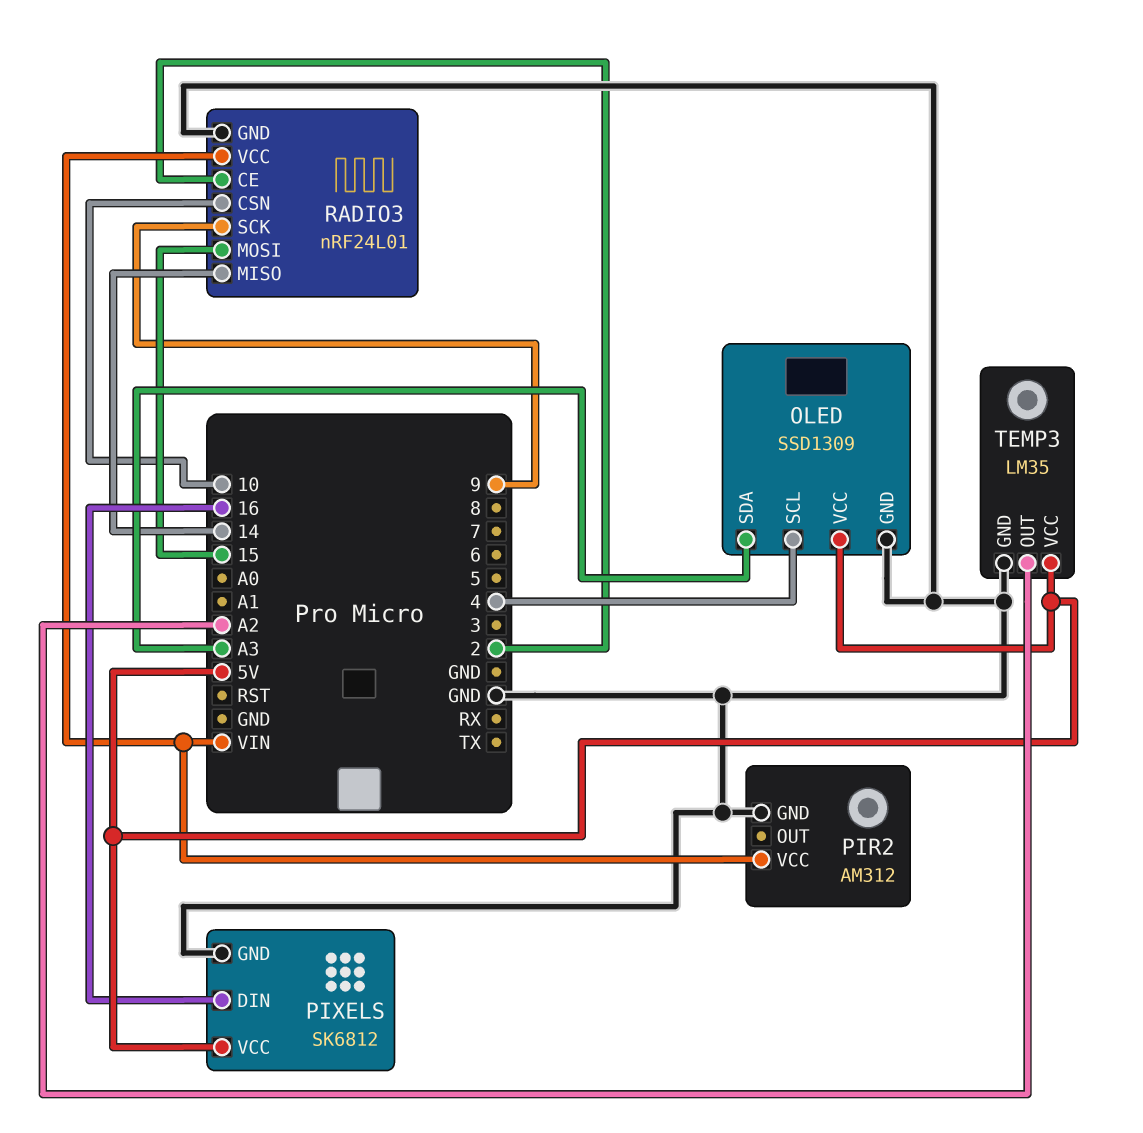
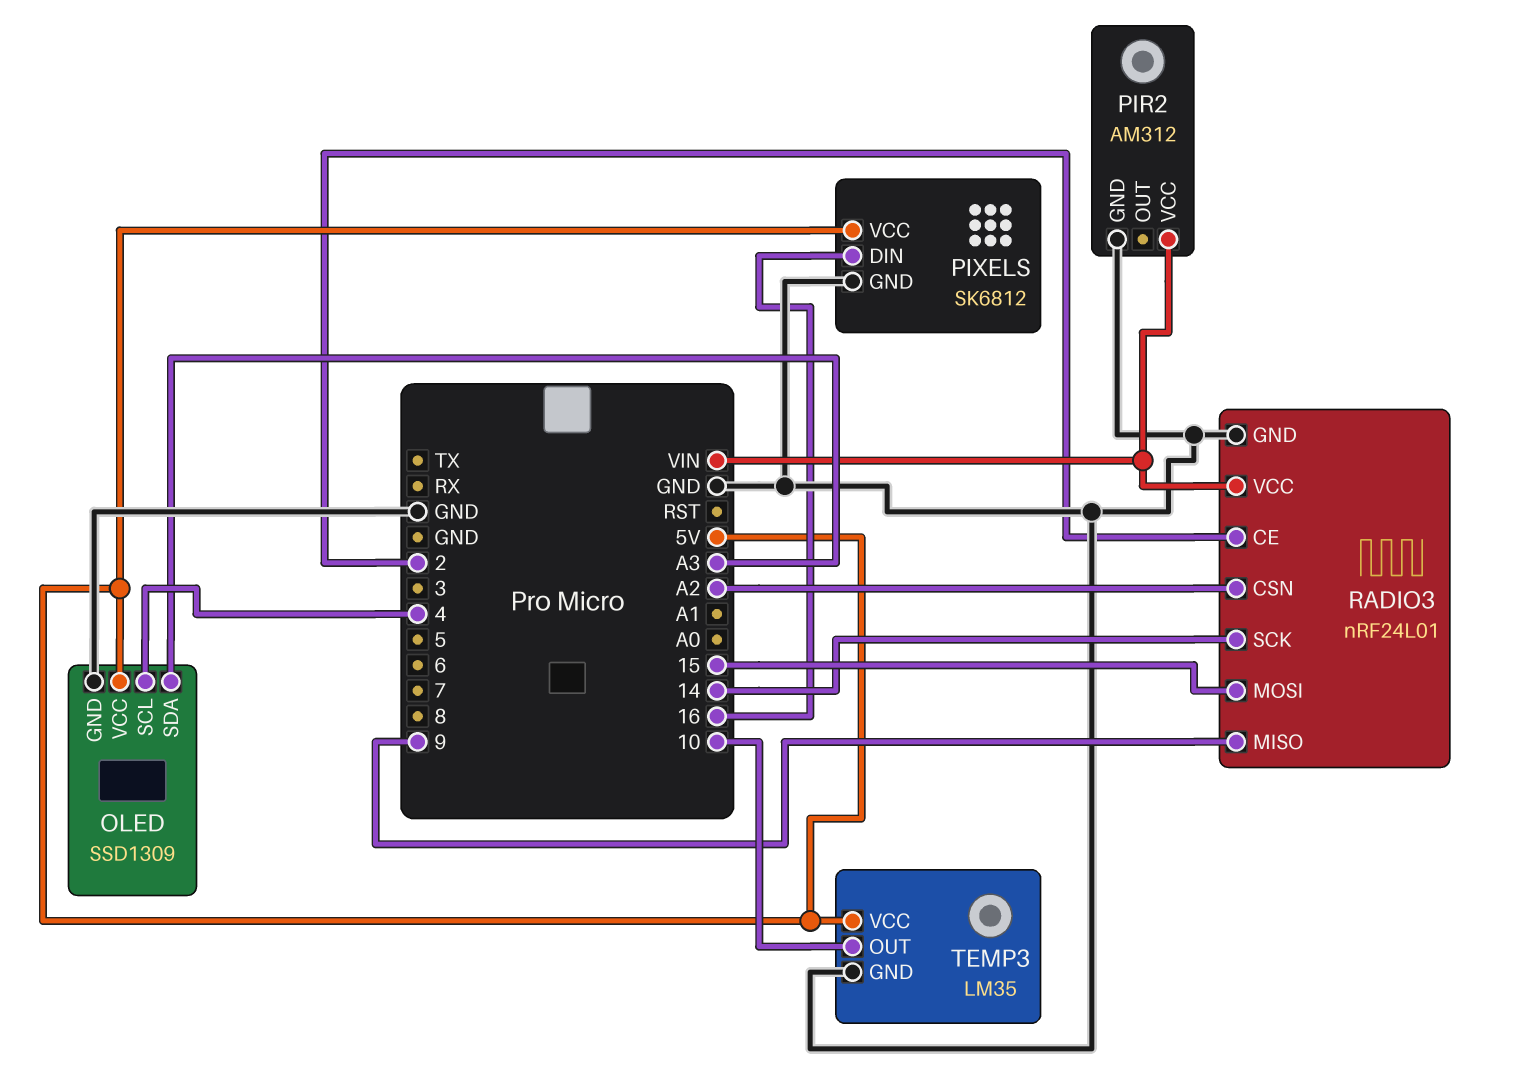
RADIO3 pin CSN: 10 -> A2
RADIO3 pin MISO: 14 -> 9
RADIO3 pin SCK: 9 -> 14
TEMP3 pin OUT: A2 -> 10

